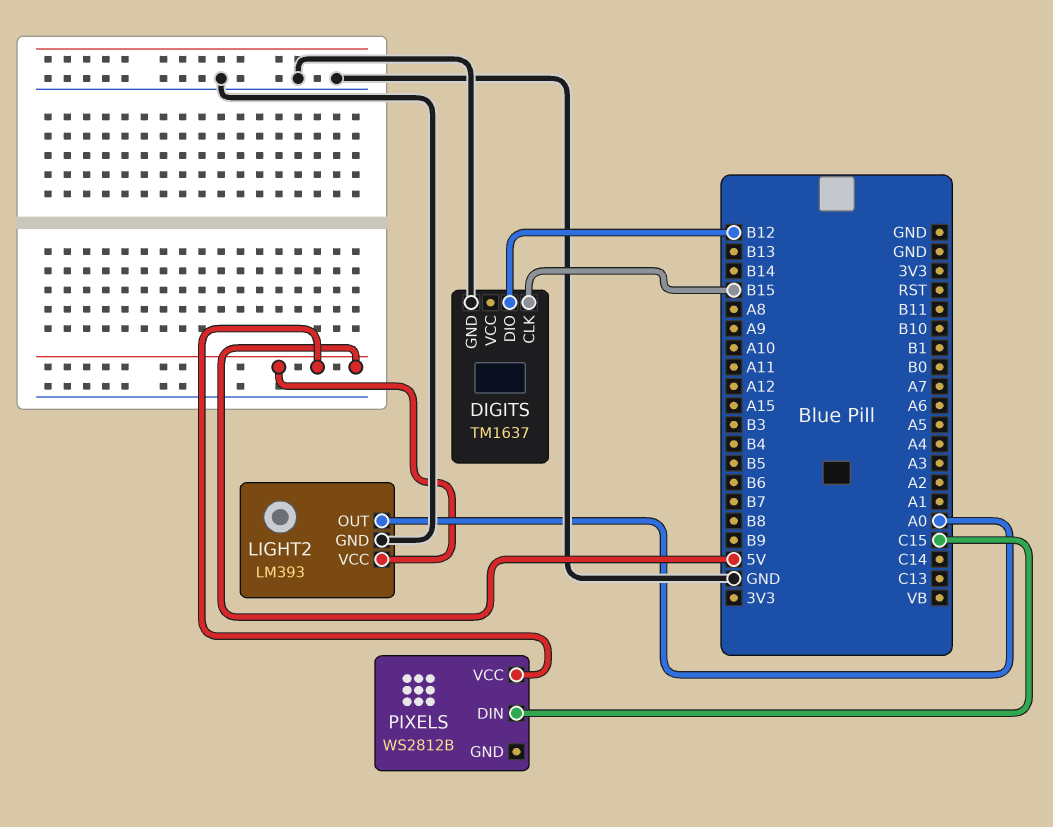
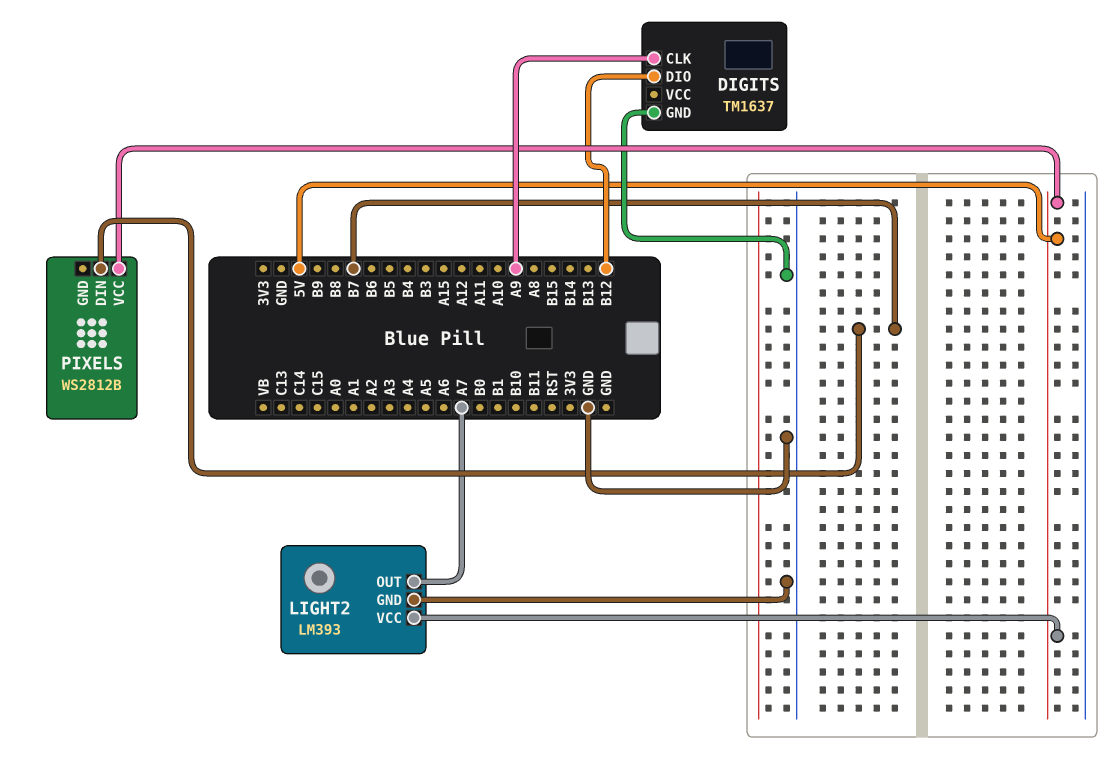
DIGITS pin CLK: B15 -> A9
LIGHT2 pin OUT: A0 -> A7
PIXELS pin DIN: C15 -> B7

